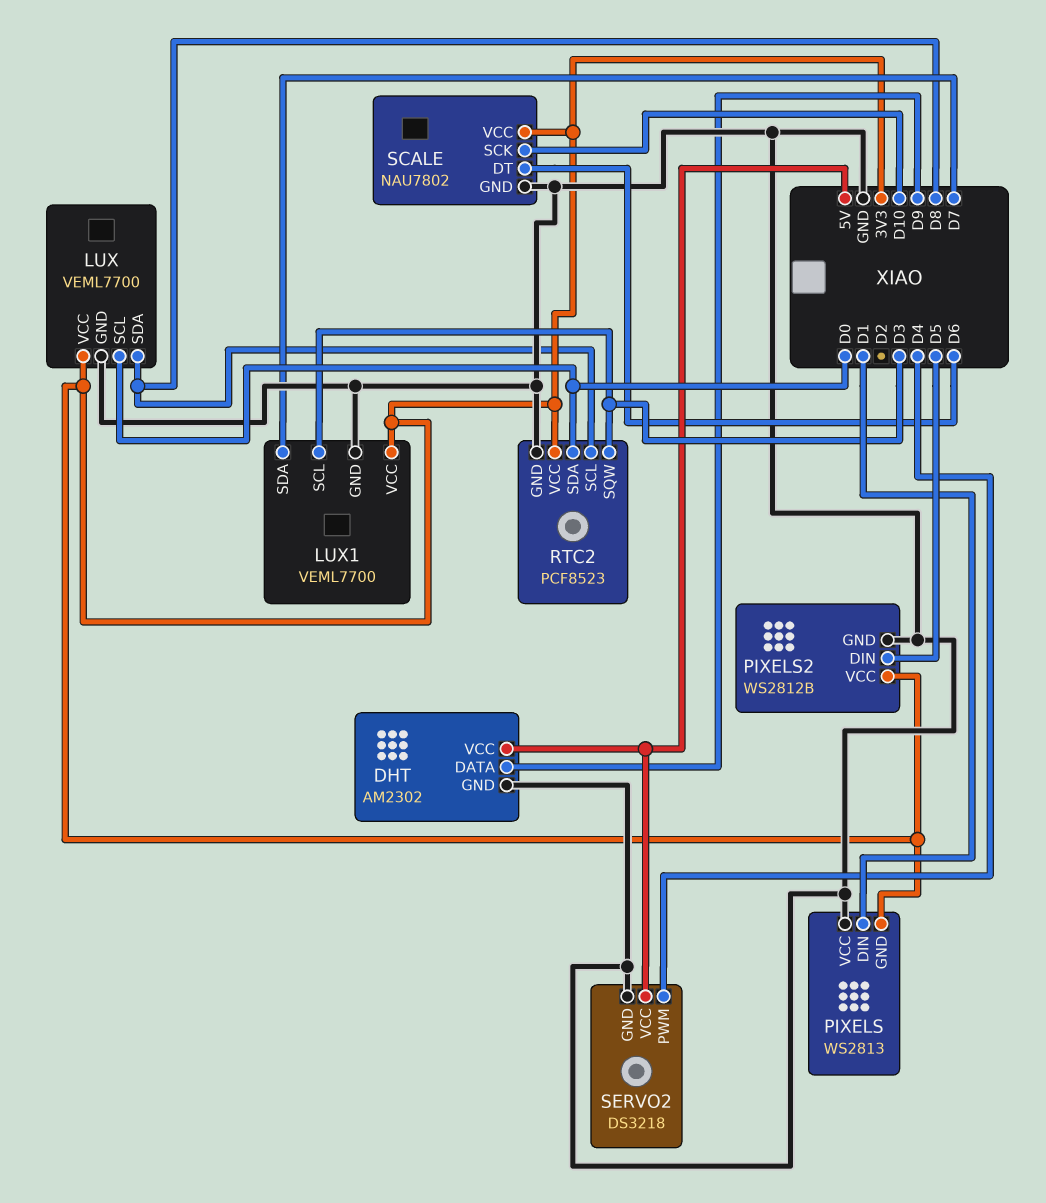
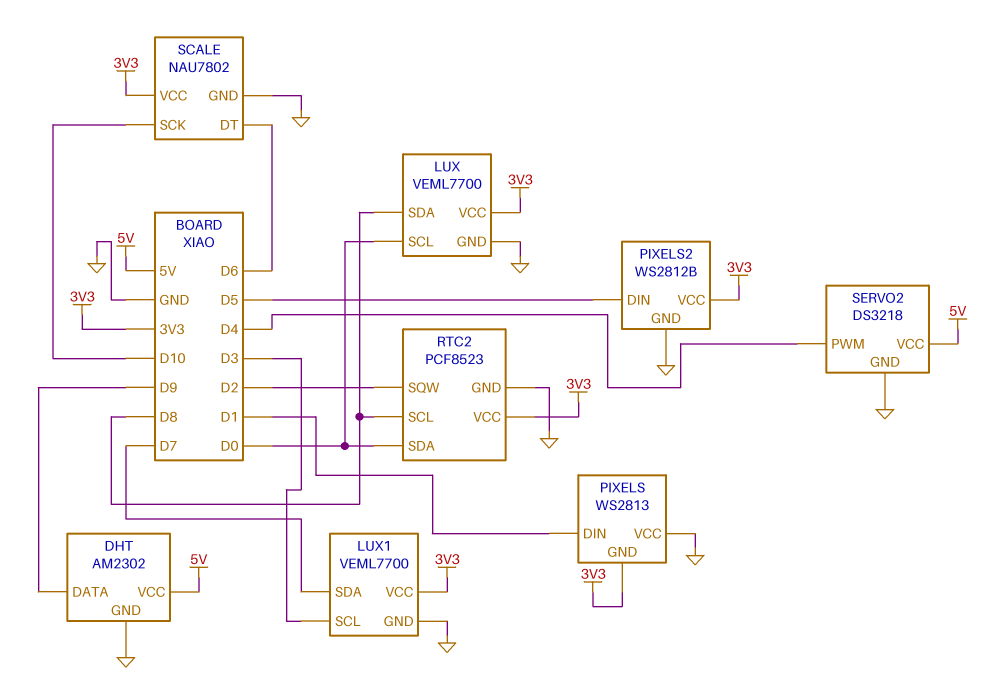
RTC2 pin SQW: D3 -> D2

